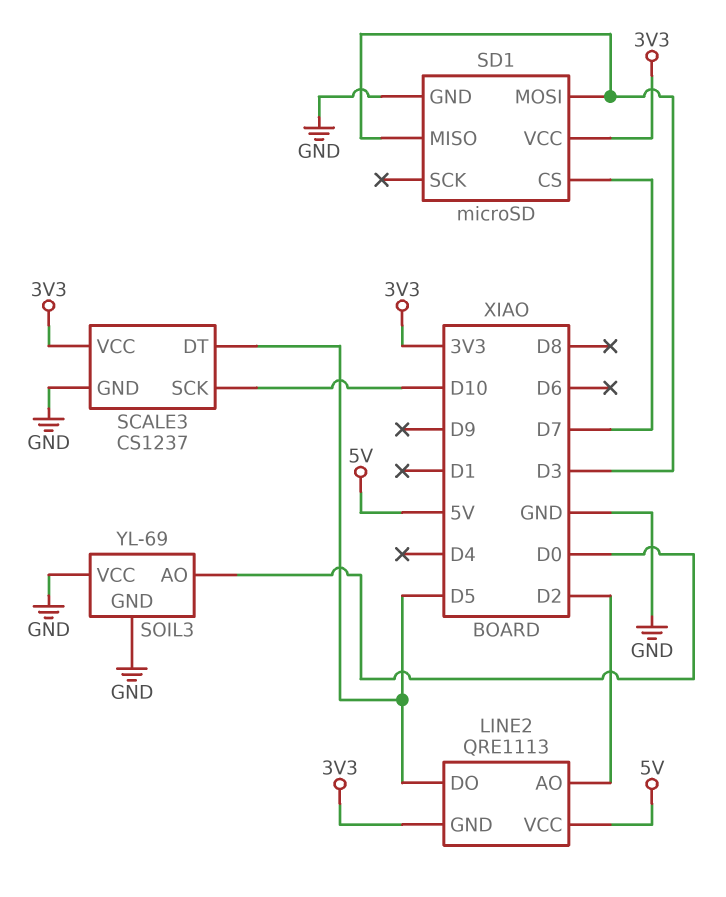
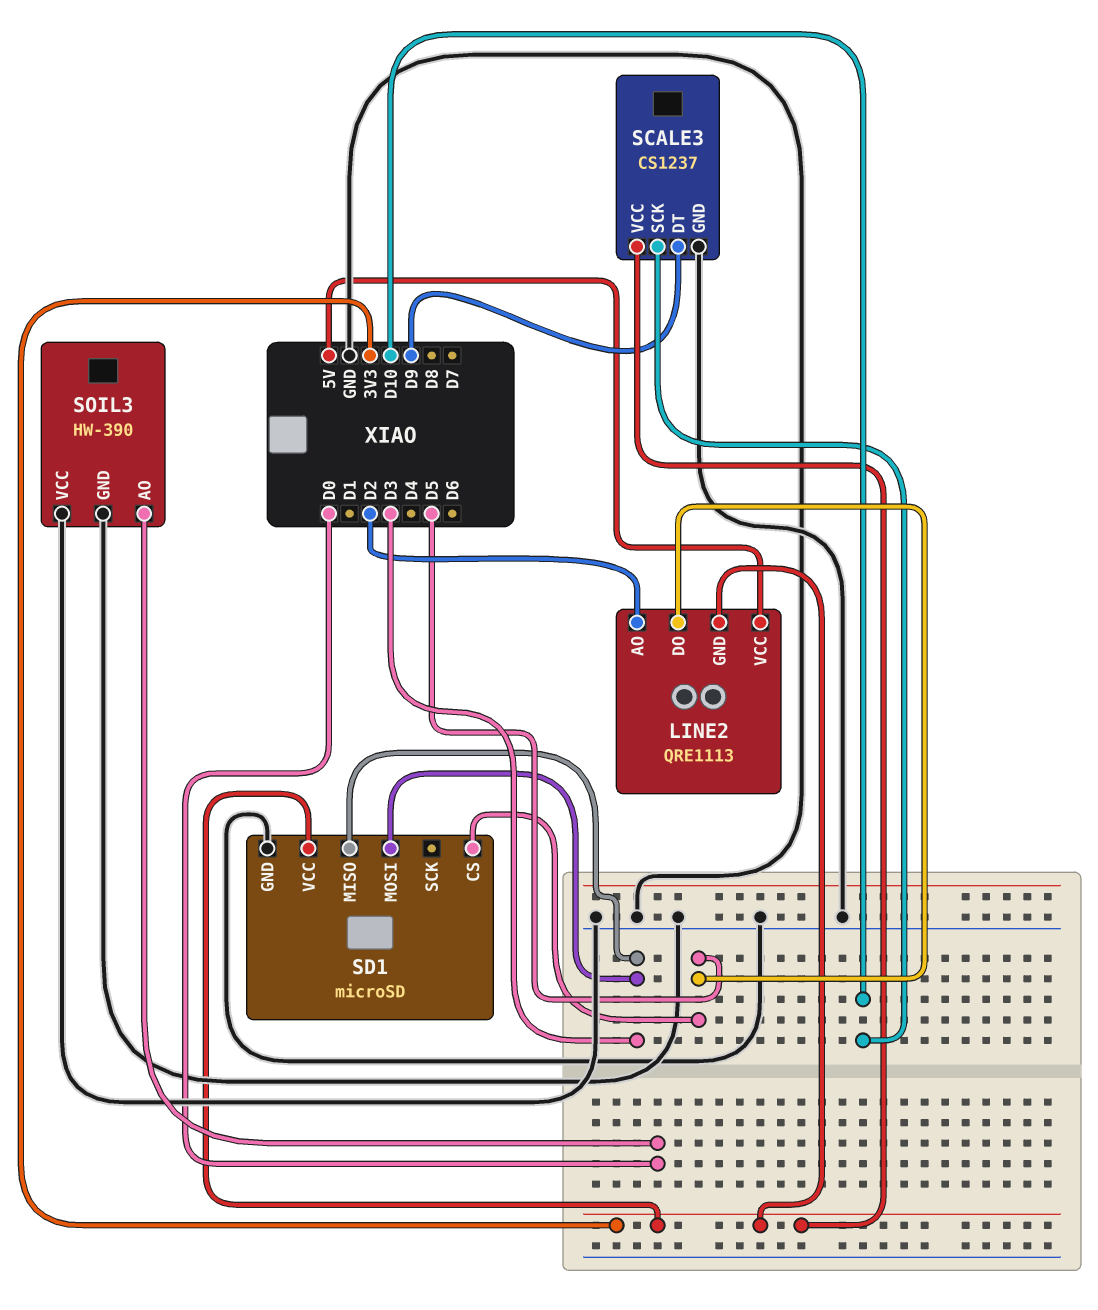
SCALE3 pin DT: D5 -> D9
SD1 pin CS: D7 -> D5
SOIL3: YL-69 -> HW-390

